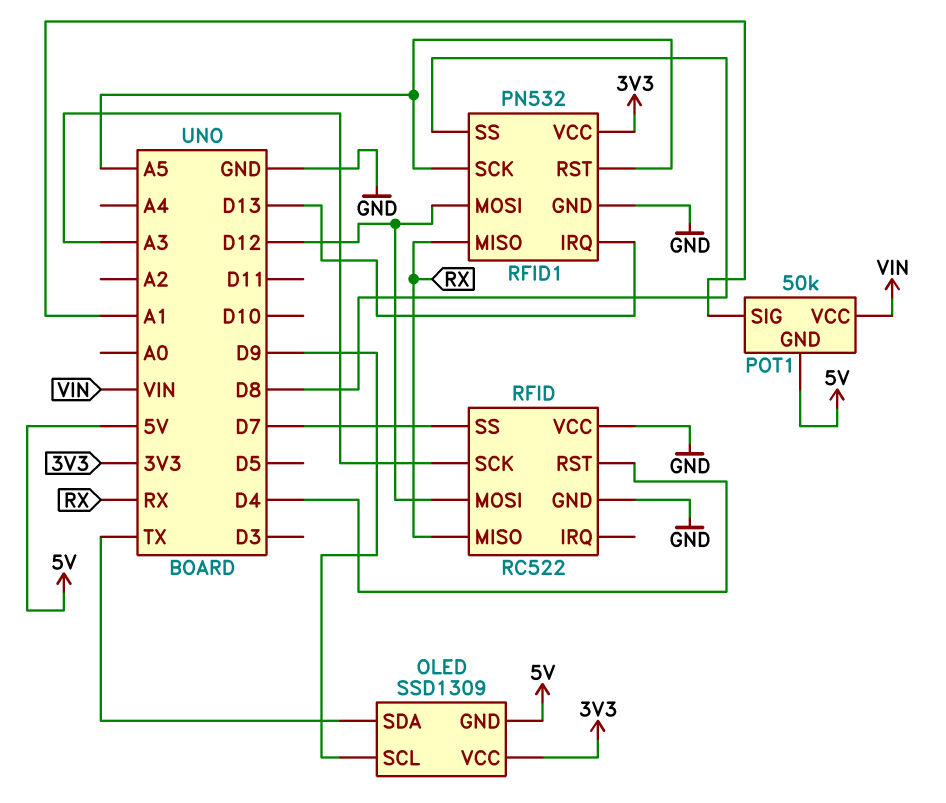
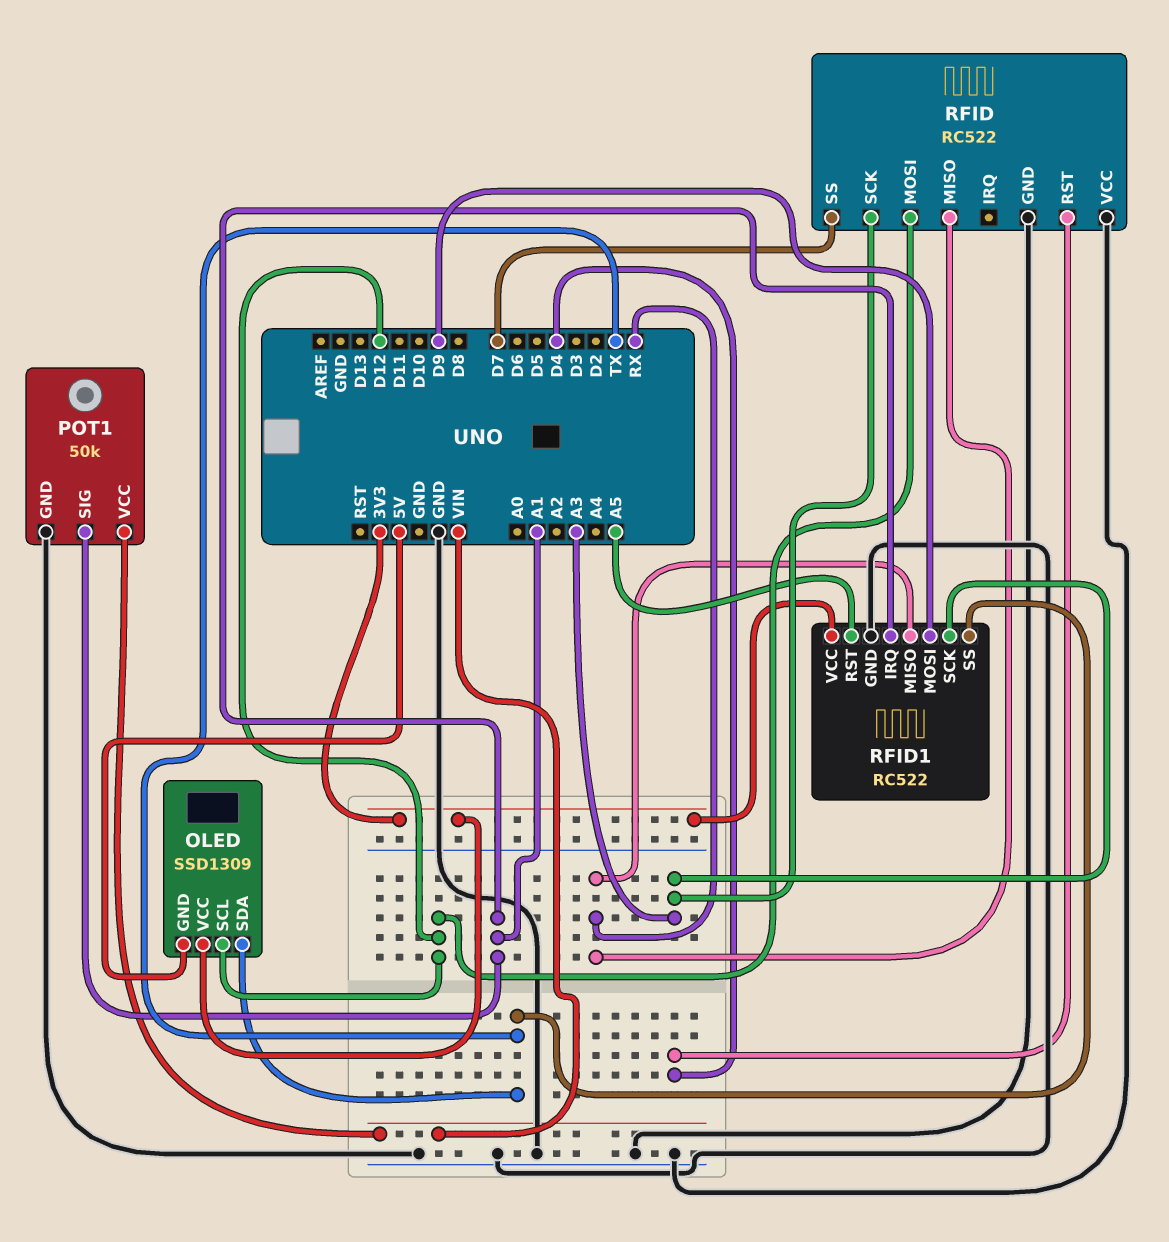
OLED pin SCL: D9 -> D12
POT1 pin GND: 5V -> GND
RFID1: PN532 -> RC522
RFID1 pin IRQ: D13 -> A1
RFID1 pin MOSI: D12 -> D9
RFID1 pin SCK: A5 -> A3
RFID1 pin SS: D8 -> TX

